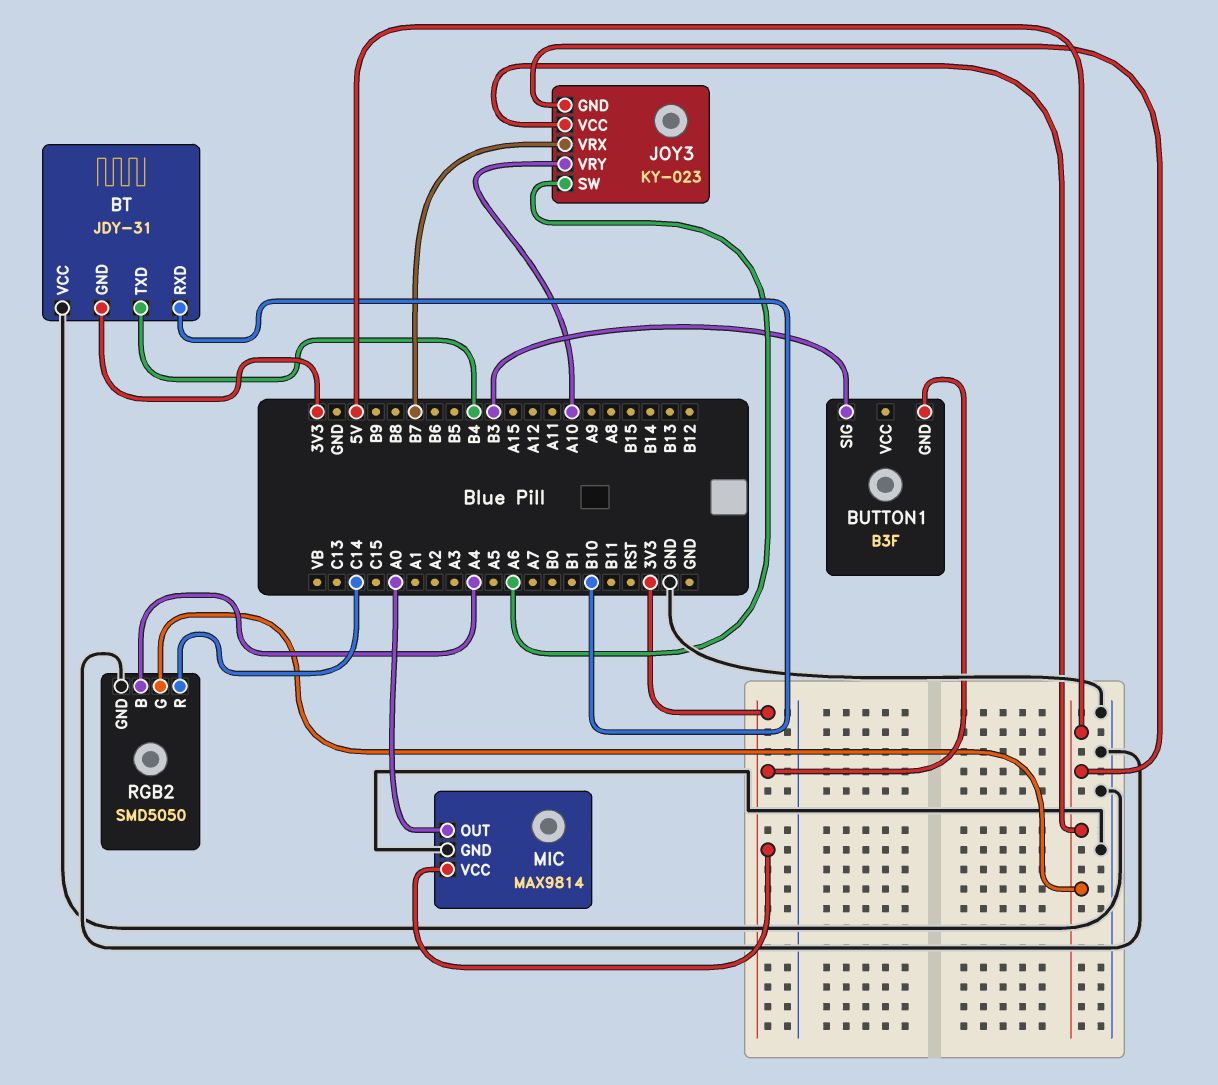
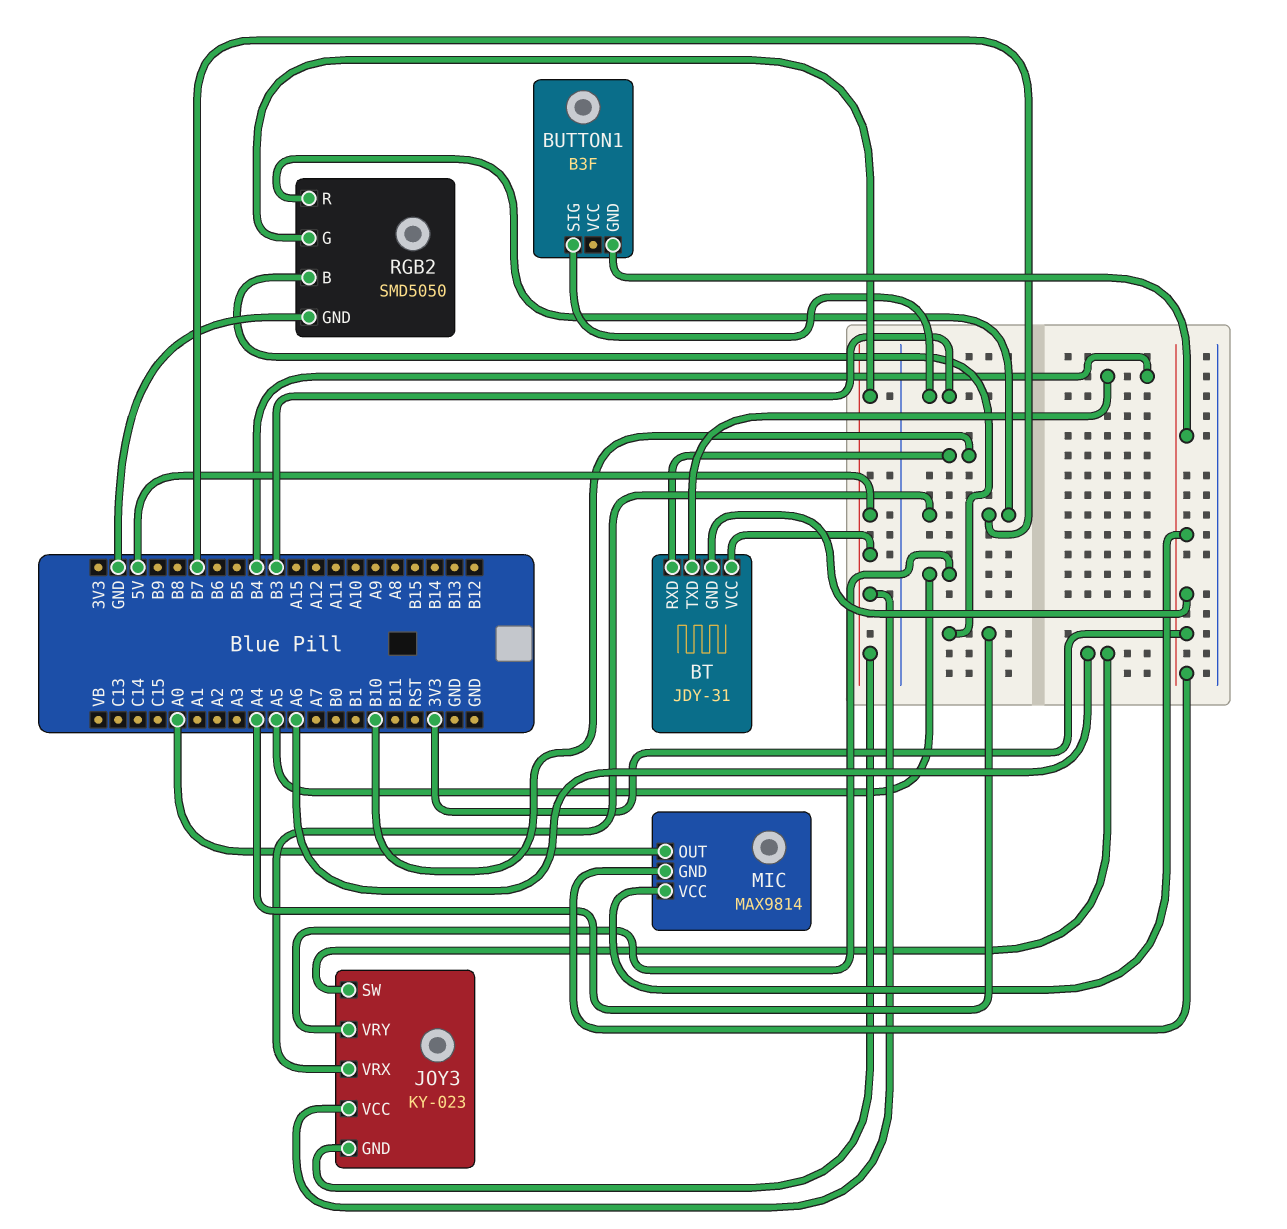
BT pin VCC: GND -> 5V
JOY3 pin VRY: A10 -> A5
MIC pin GND: GND -> 3V3
RGB2 pin R: C14 -> B7

